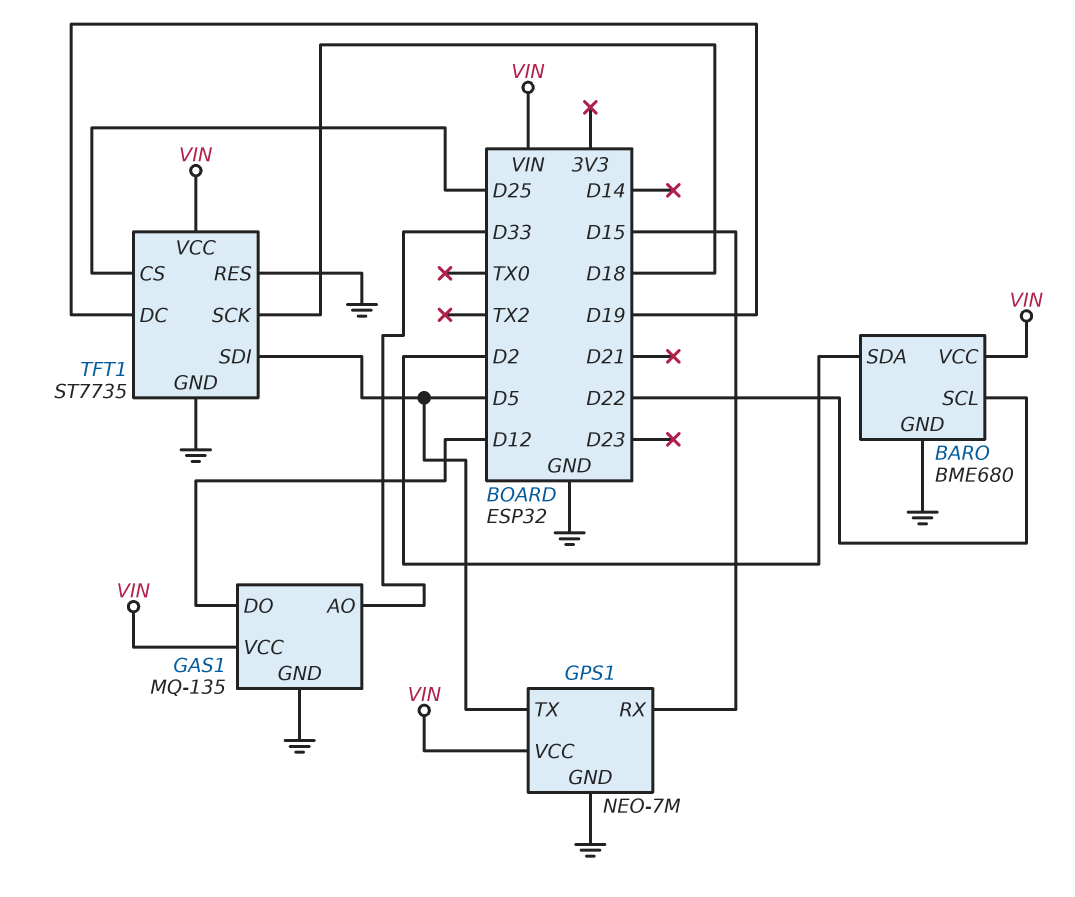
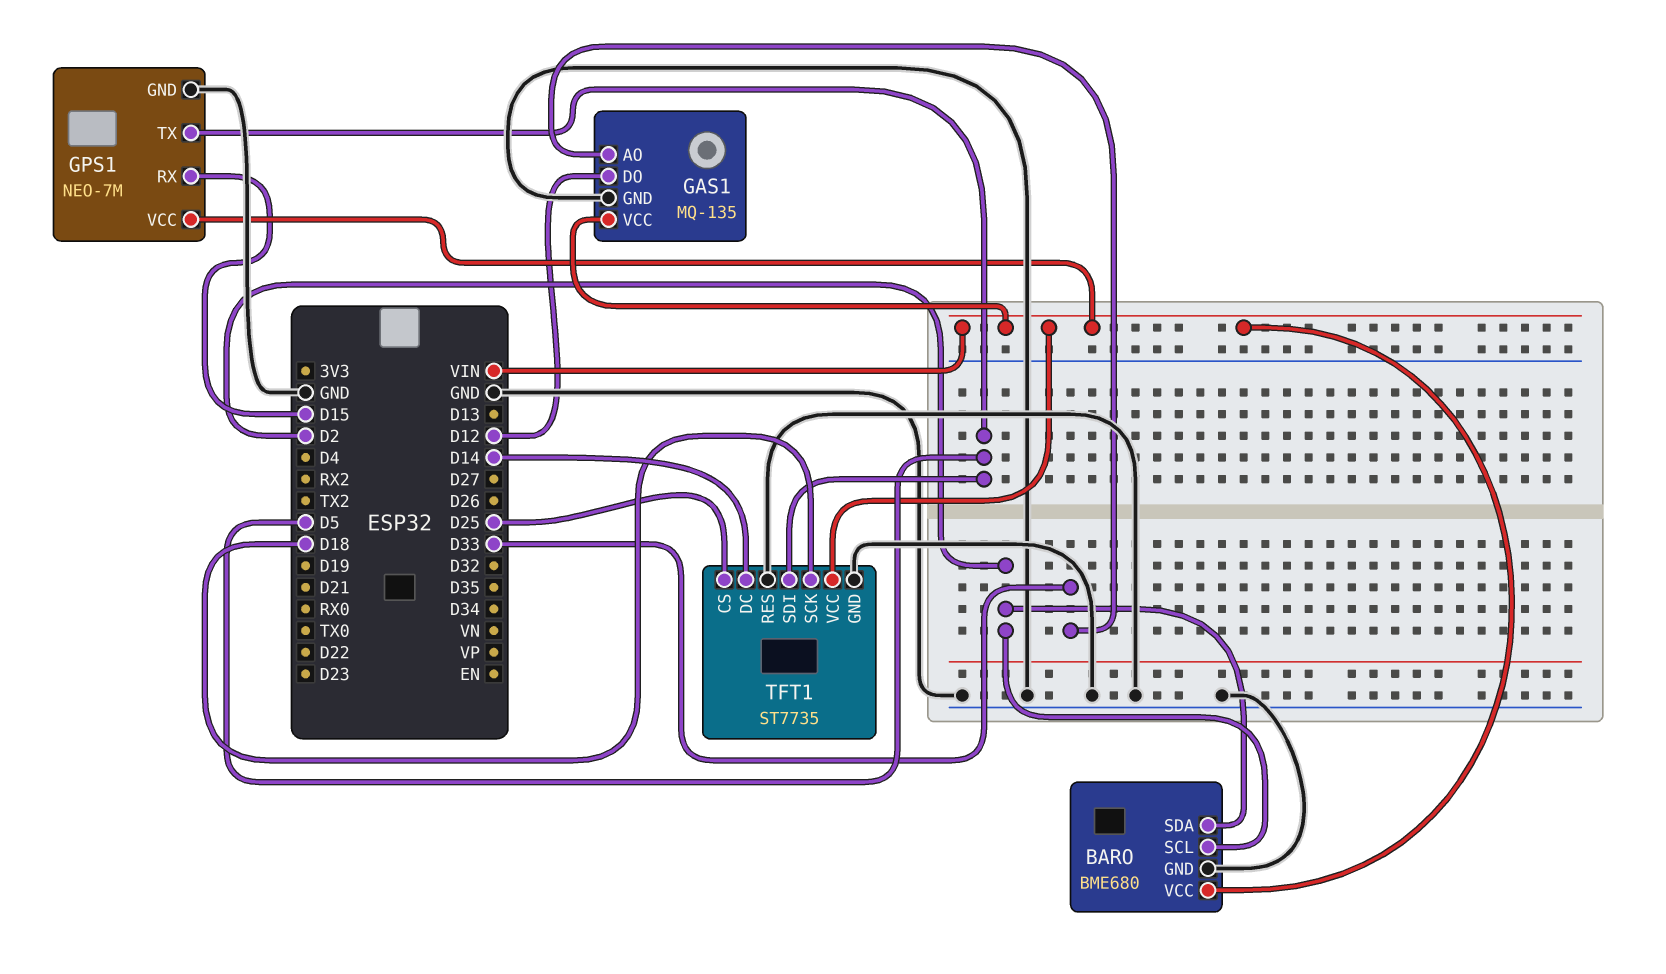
BARO pin SCL: D22 -> D2
TFT1 pin DC: D19 -> D14

